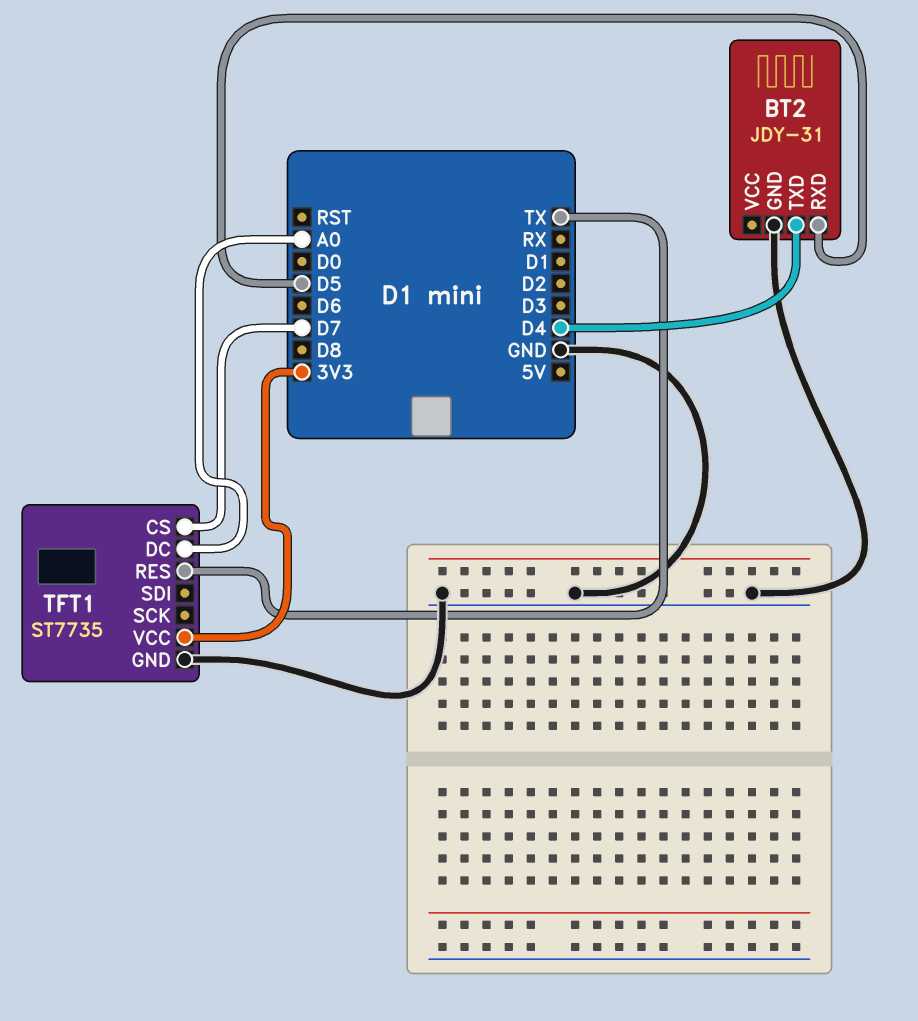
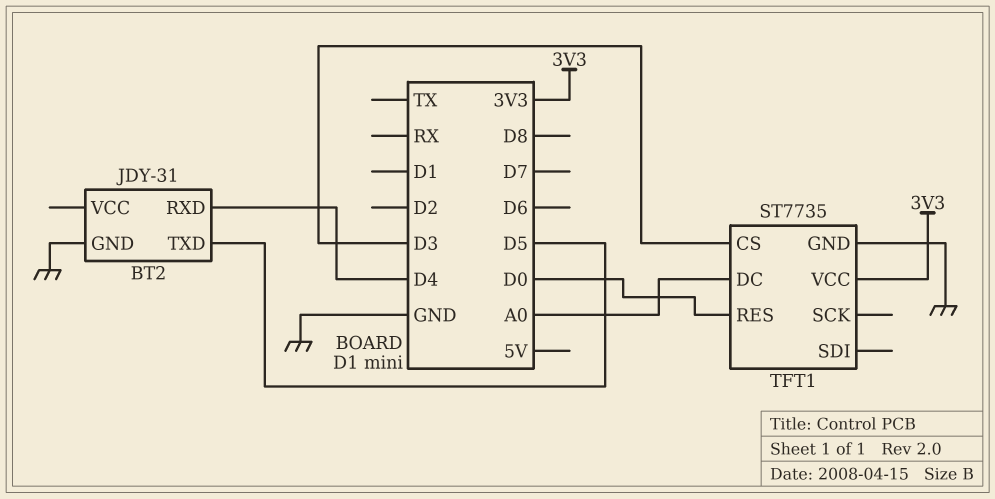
BT2 pin RXD: D5 -> D4
BT2 pin TXD: D4 -> D5
TFT1 pin CS: D7 -> D3
TFT1 pin RES: TX -> D0

